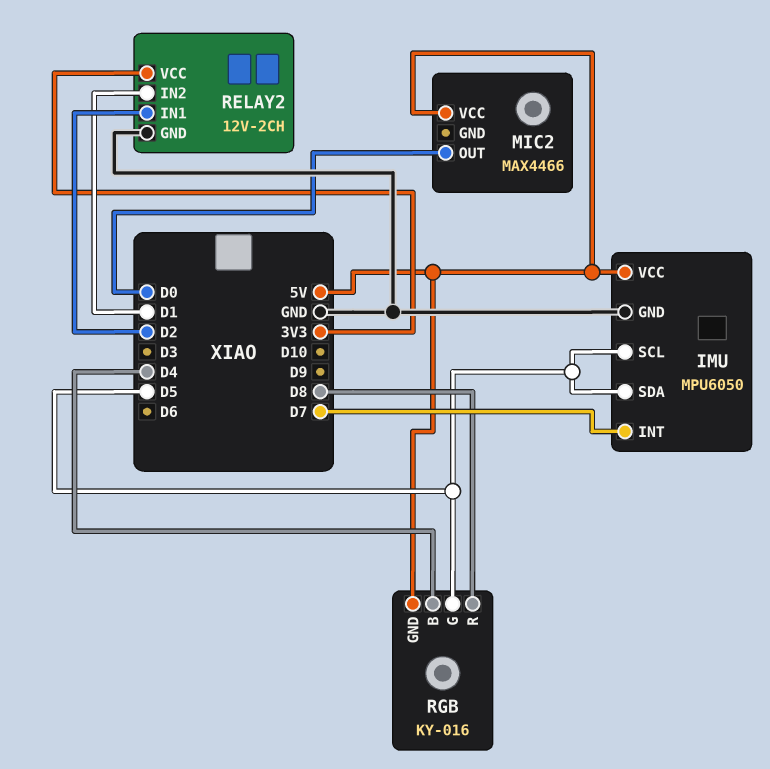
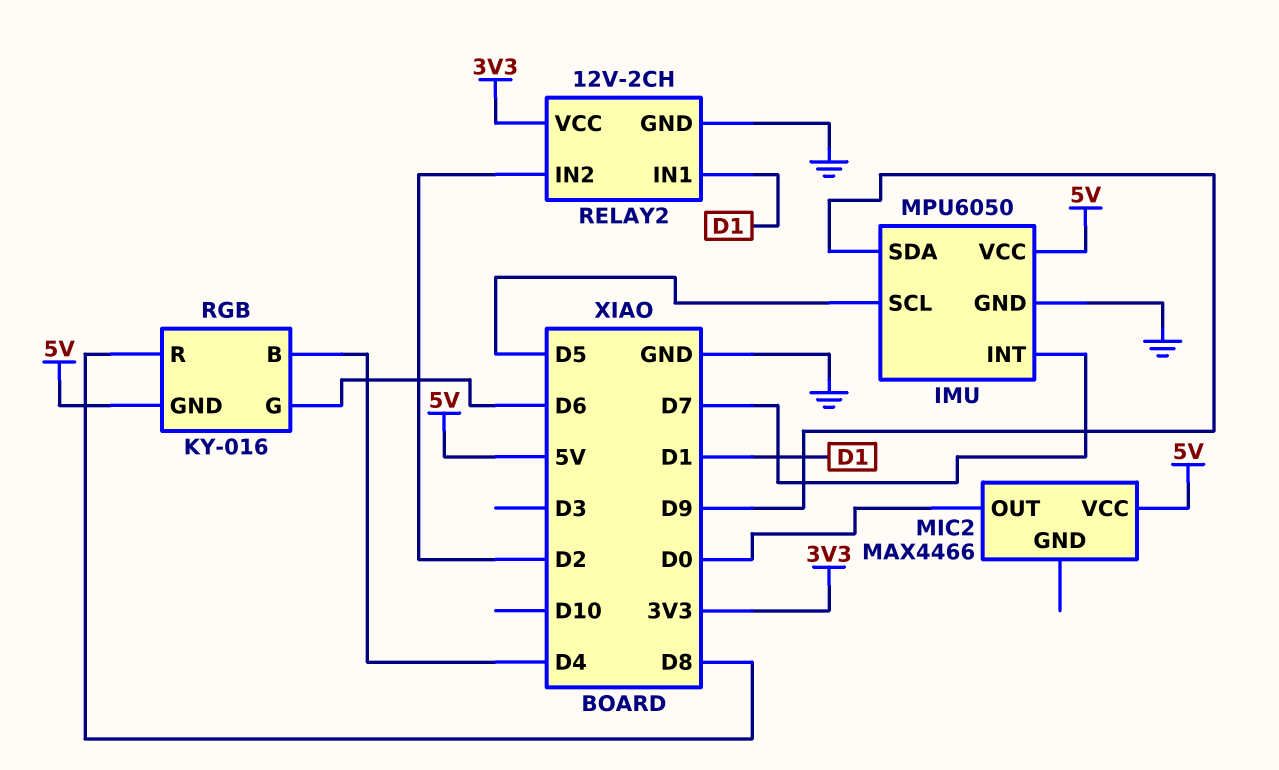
IMU pin SDA: D5 -> D9
RELAY2 pin IN1: D2 -> D1
RELAY2 pin IN2: D1 -> D2
RGB pin G: D5 -> D6

